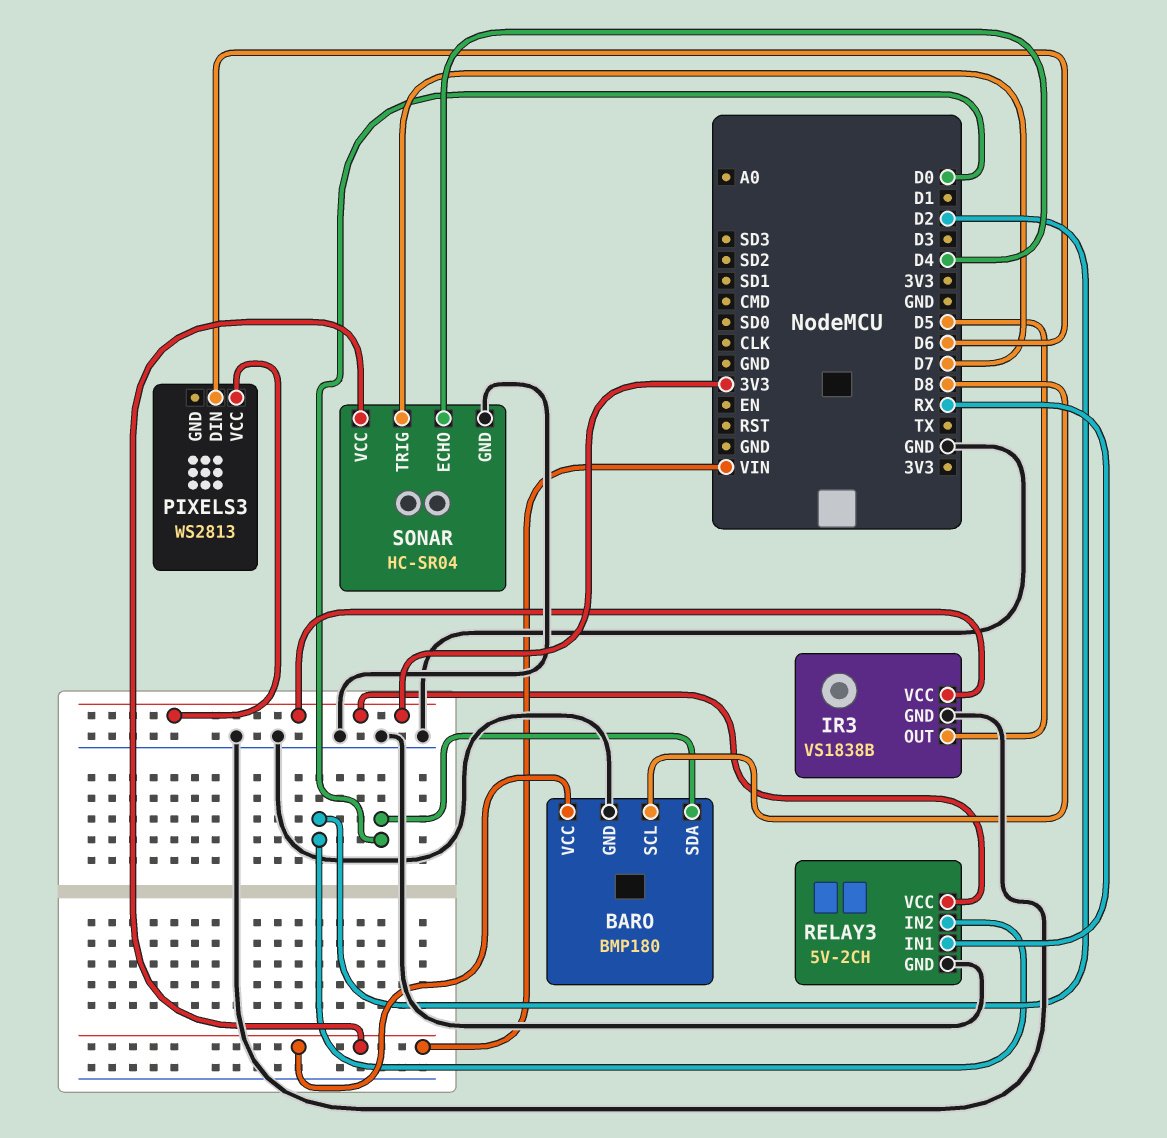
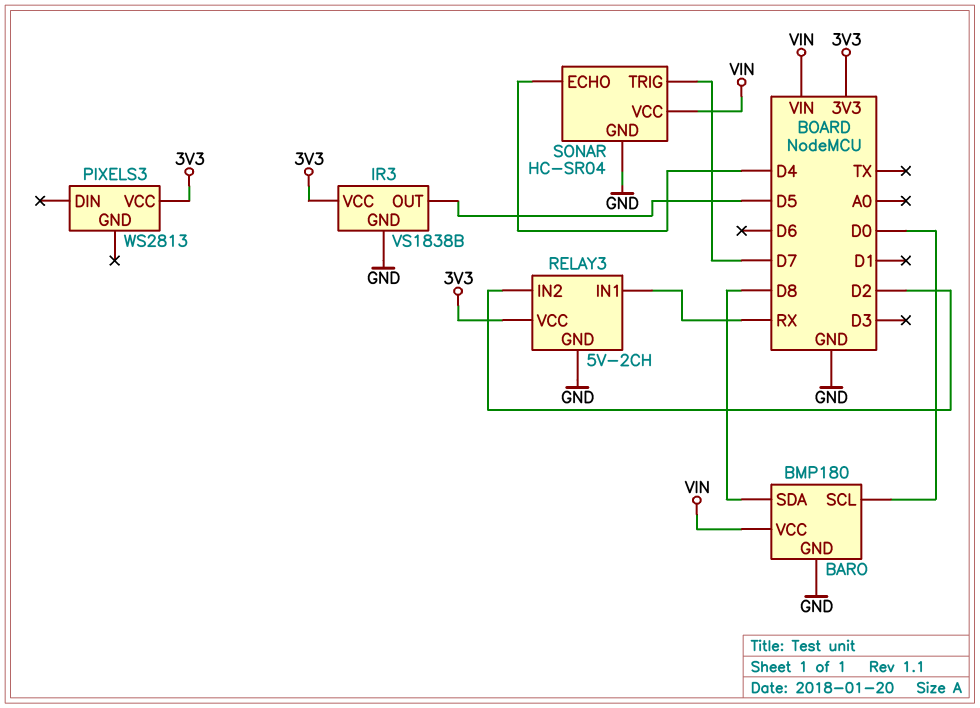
BARO pin SCL: D8 -> D0
BARO pin SDA: D0 -> D8
PIXELS3 pin DIN: D6 -> none

